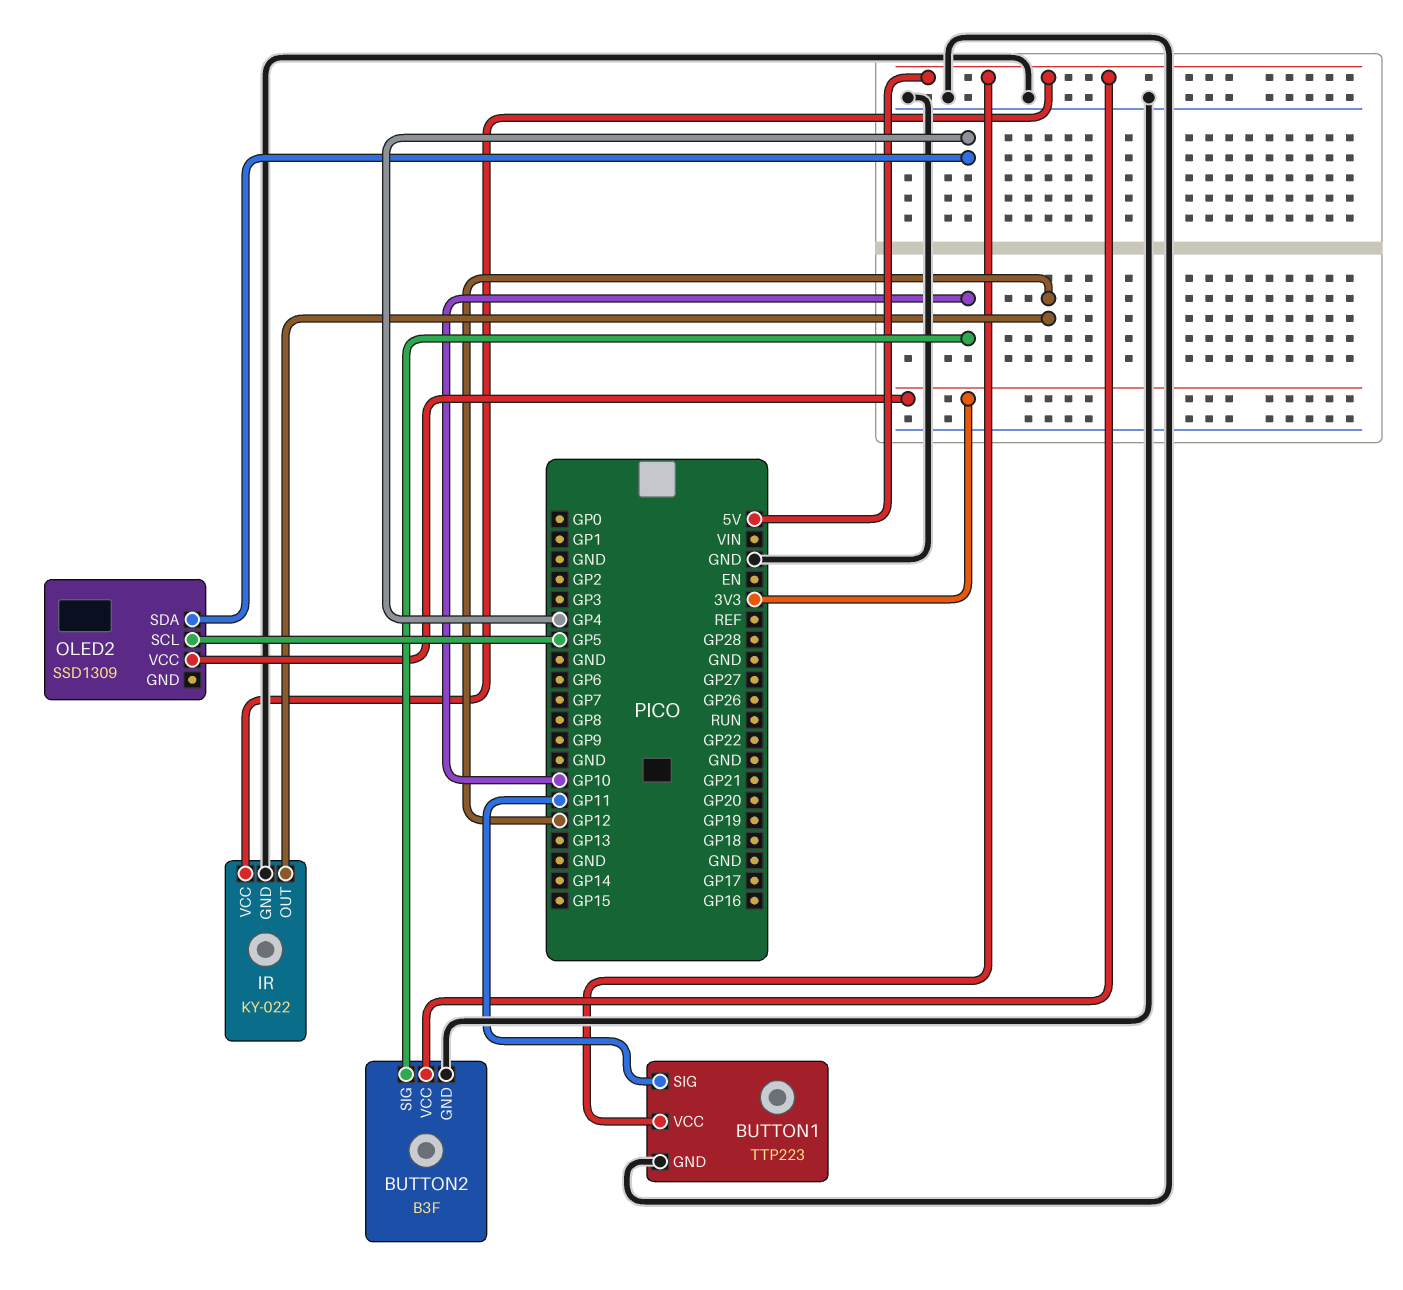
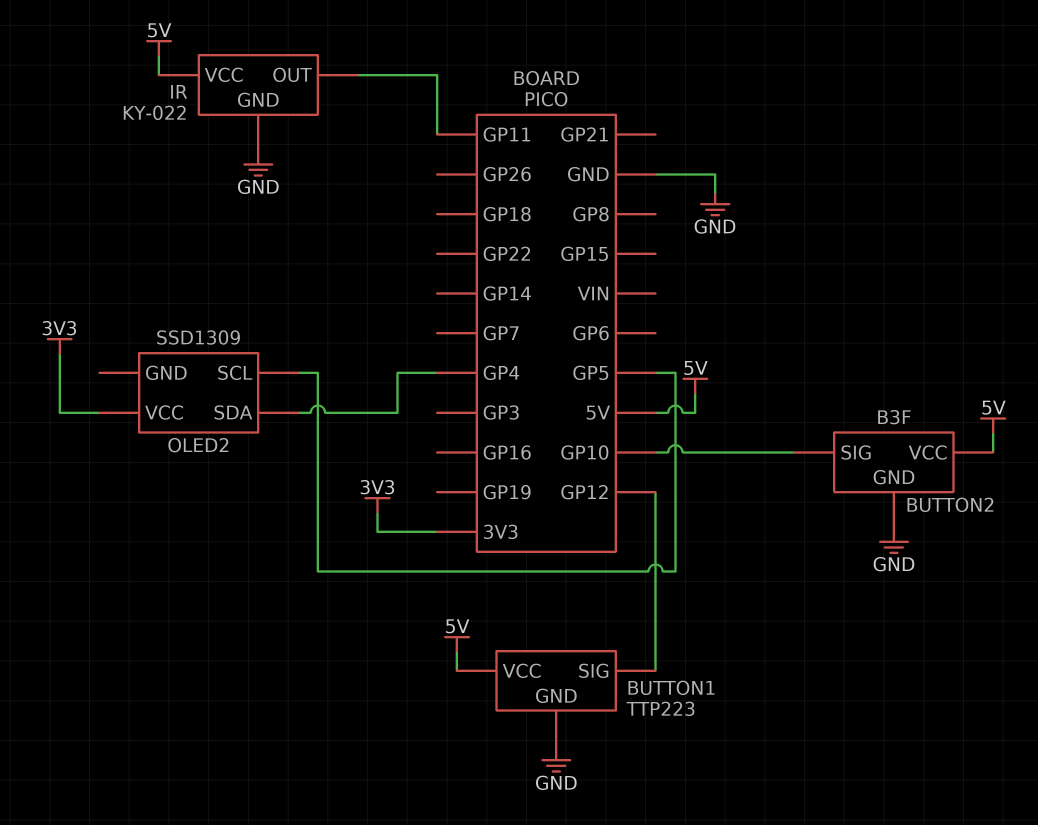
BUTTON1 pin SIG: GP11 -> GP12
IR pin OUT: GP12 -> GP11

